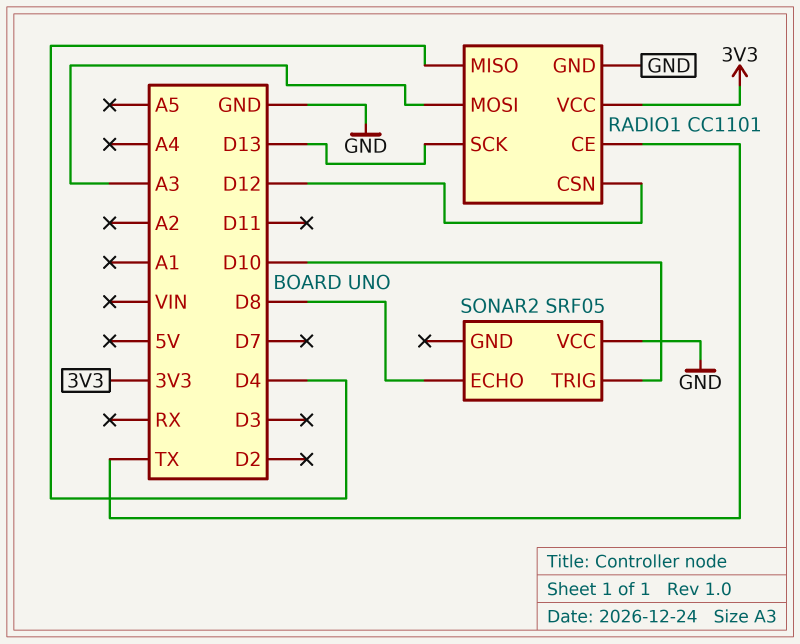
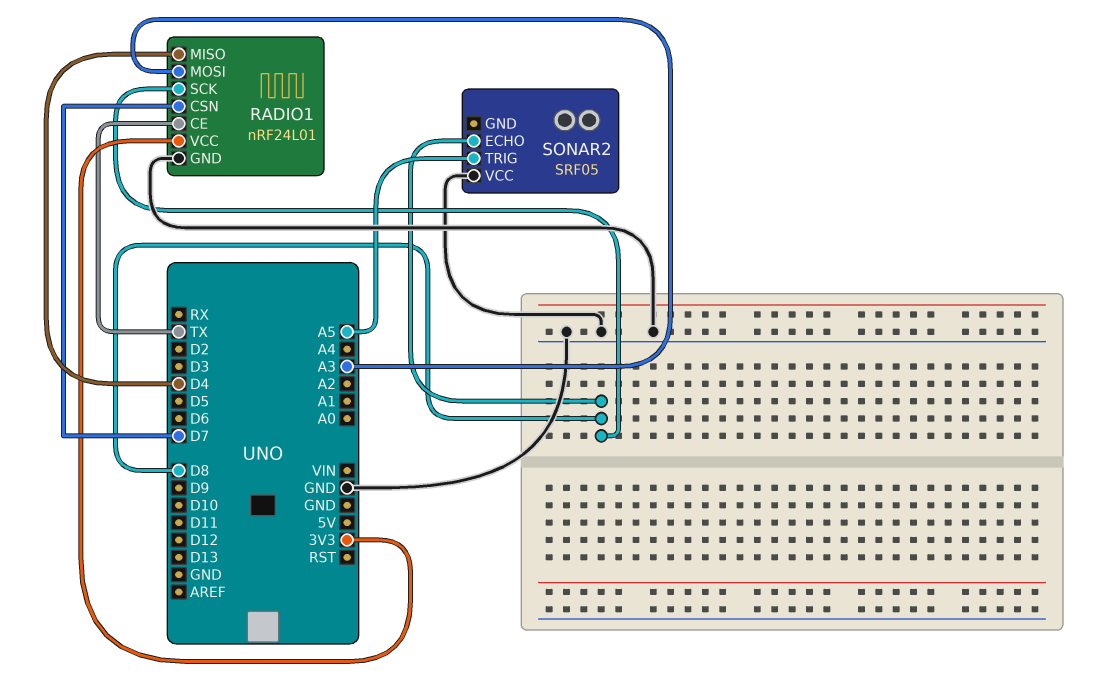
RADIO1: CC1101 -> nRF24L01
RADIO1 pin CSN: D12 -> D7
RADIO1 pin SCK: D13 -> D8
SONAR2 pin TRIG: D10 -> A5

